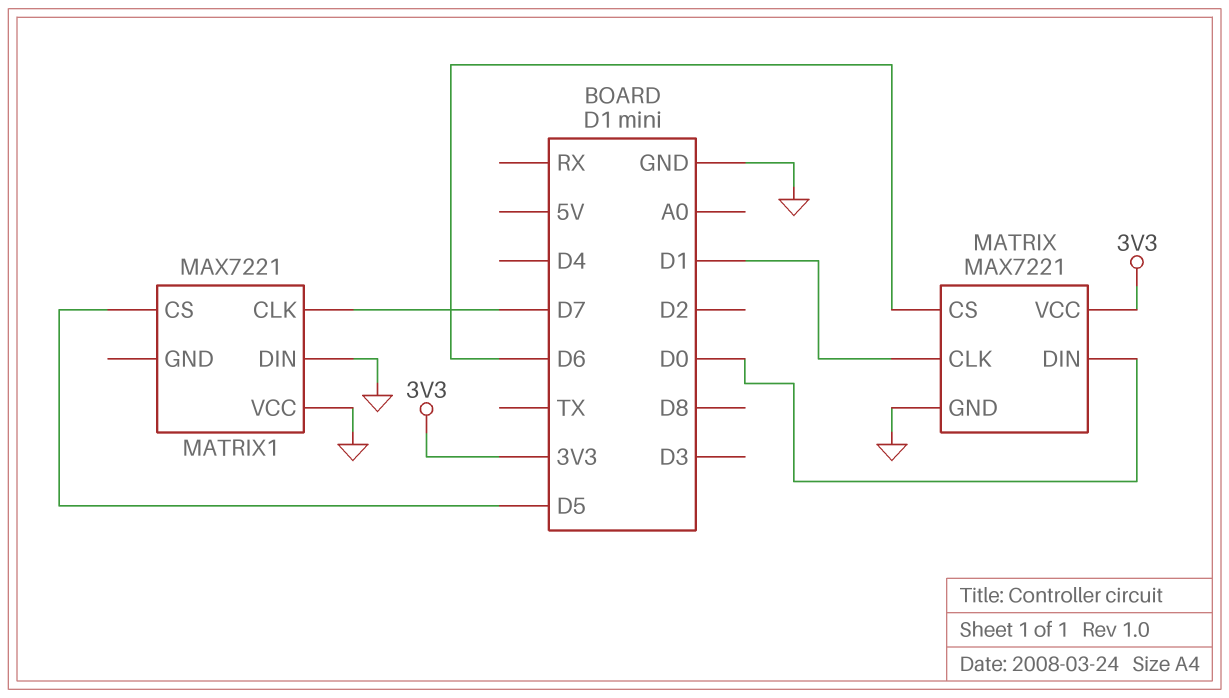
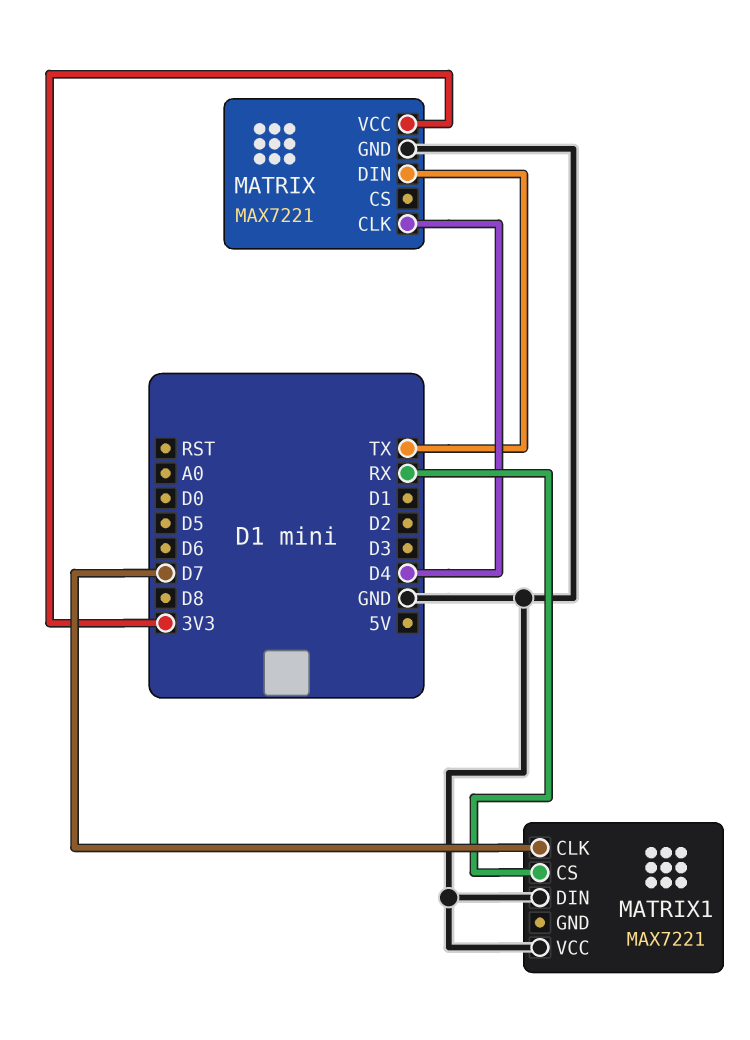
MATRIX pin CLK: D1 -> D4
MATRIX pin CS: D6 -> none
MATRIX pin DIN: D0 -> TX
MATRIX1 pin CS: D5 -> RX

